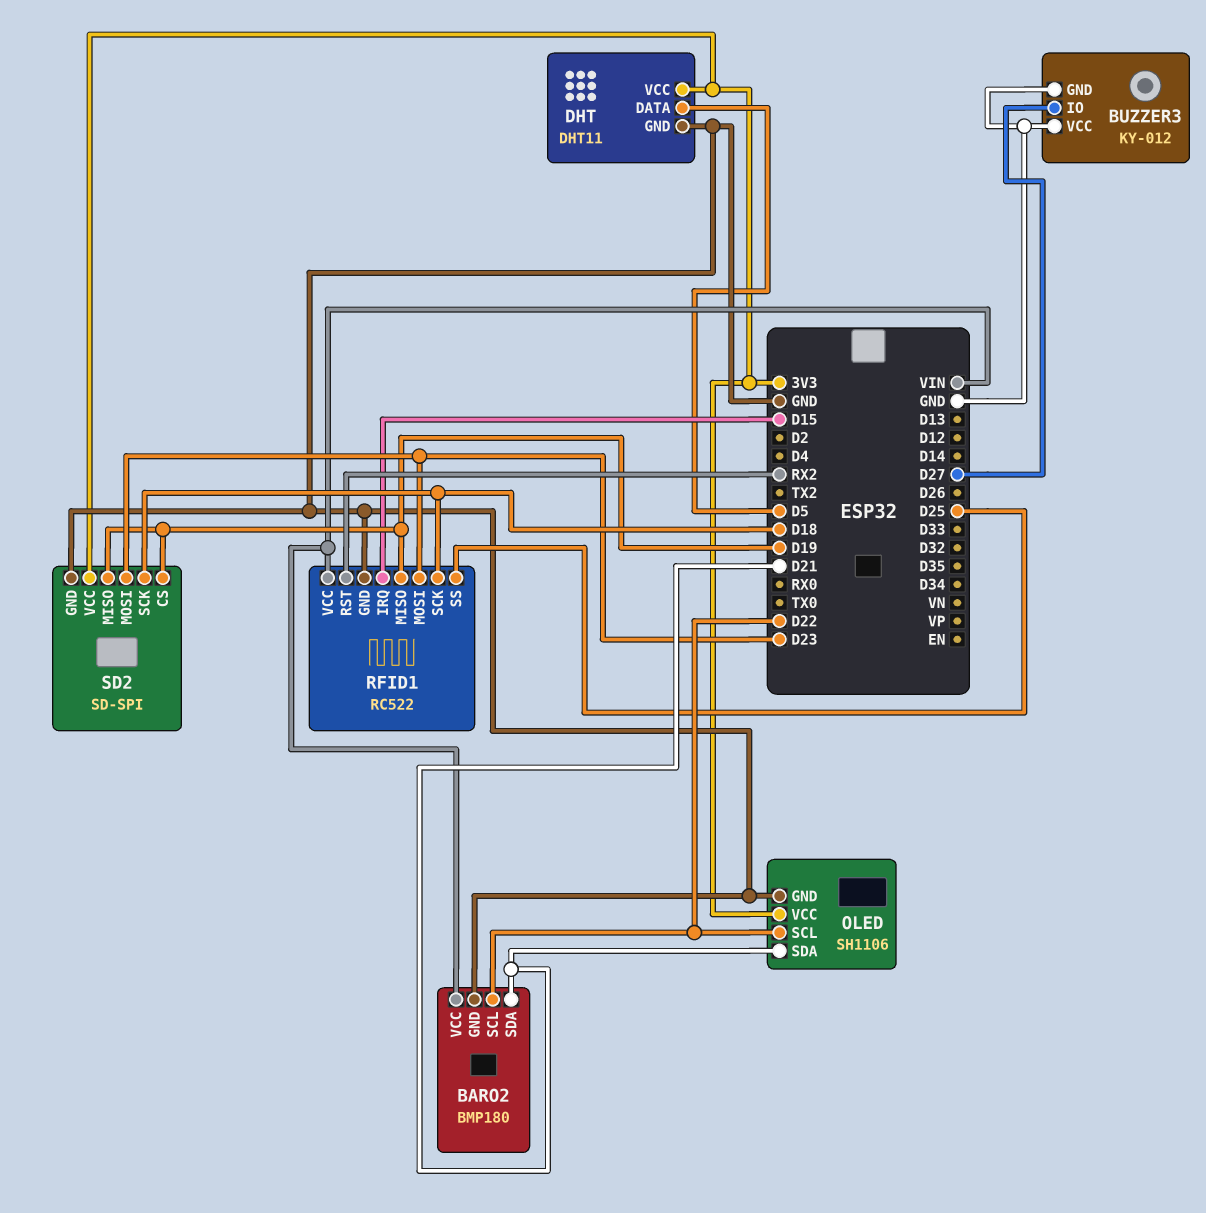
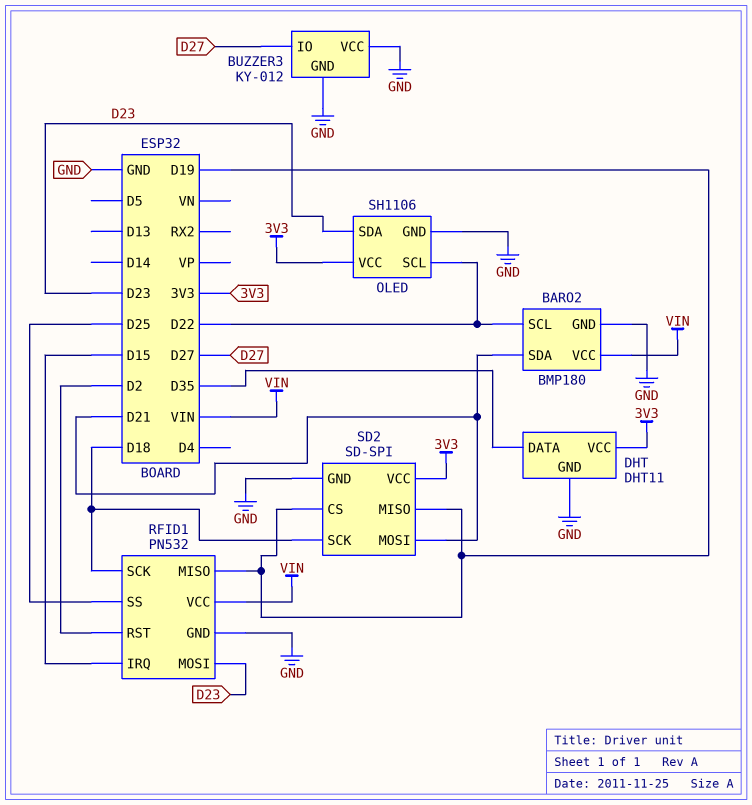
DHT pin DATA: D5 -> D35
OLED pin SDA: D21 -> D23
RFID1: RC522 -> PN532
RFID1 pin RST: RX2 -> D2
SD2 pin MOSI: D23 -> D21

